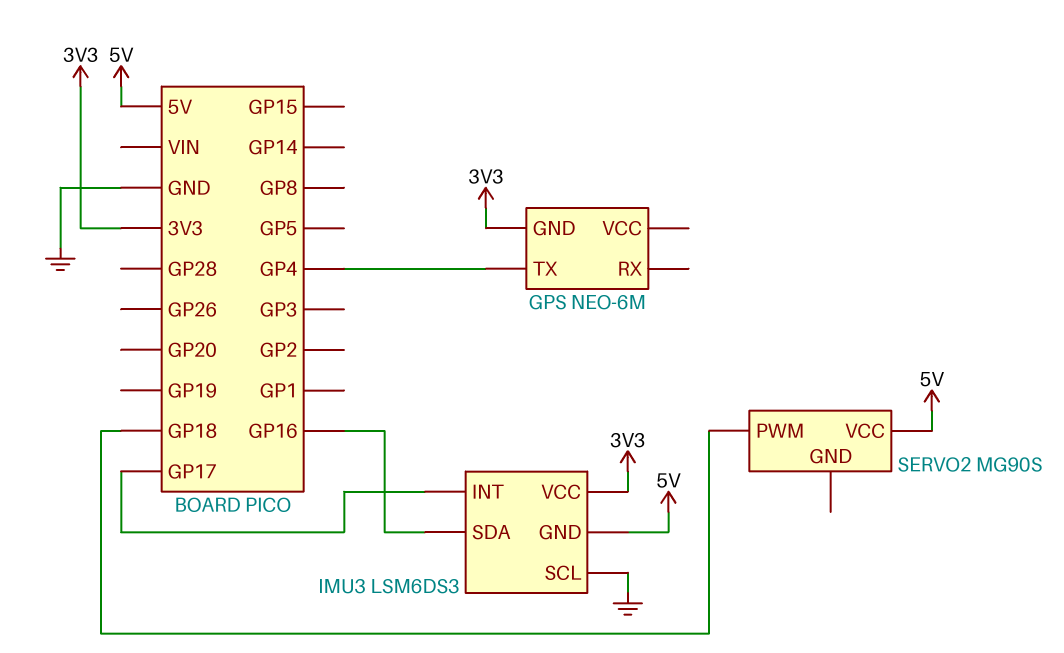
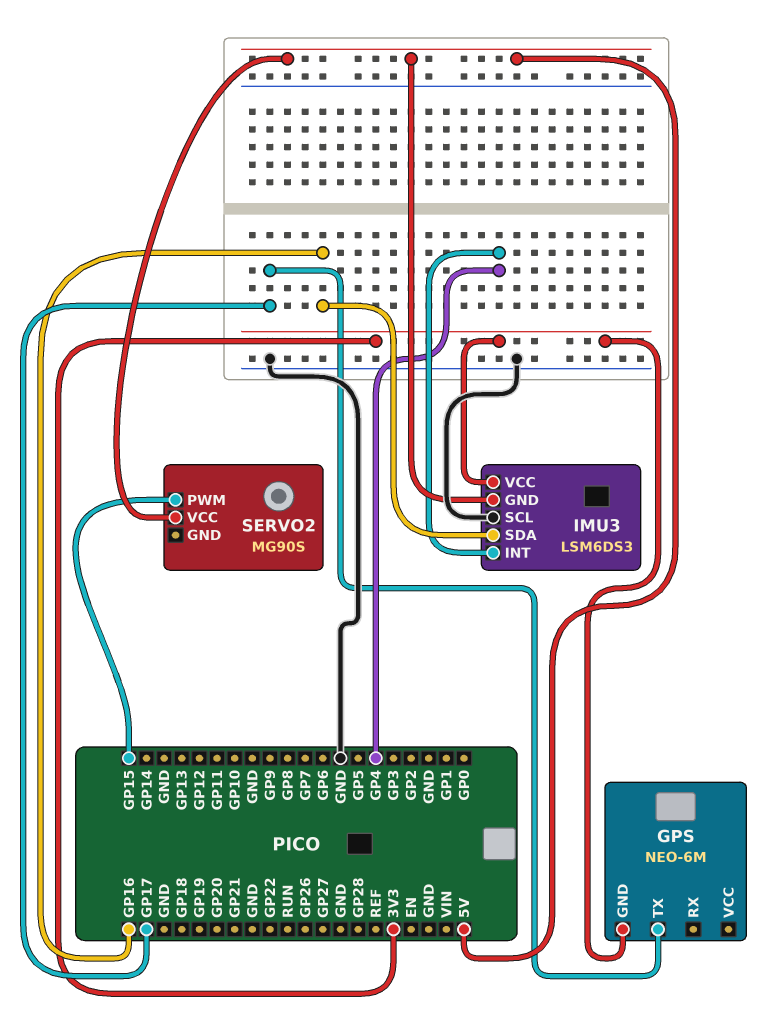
GPS pin TX: GP4 -> GP17
IMU3 pin INT: GP17 -> GP4
SERVO2 pin PWM: GP18 -> GP15

